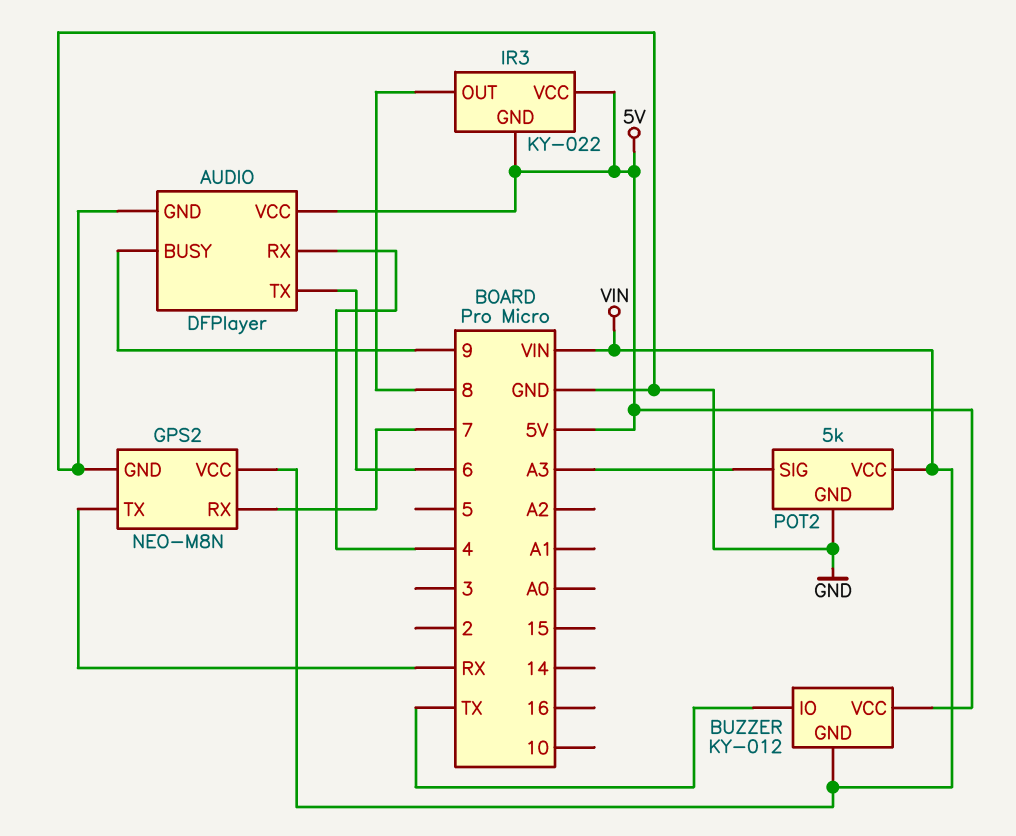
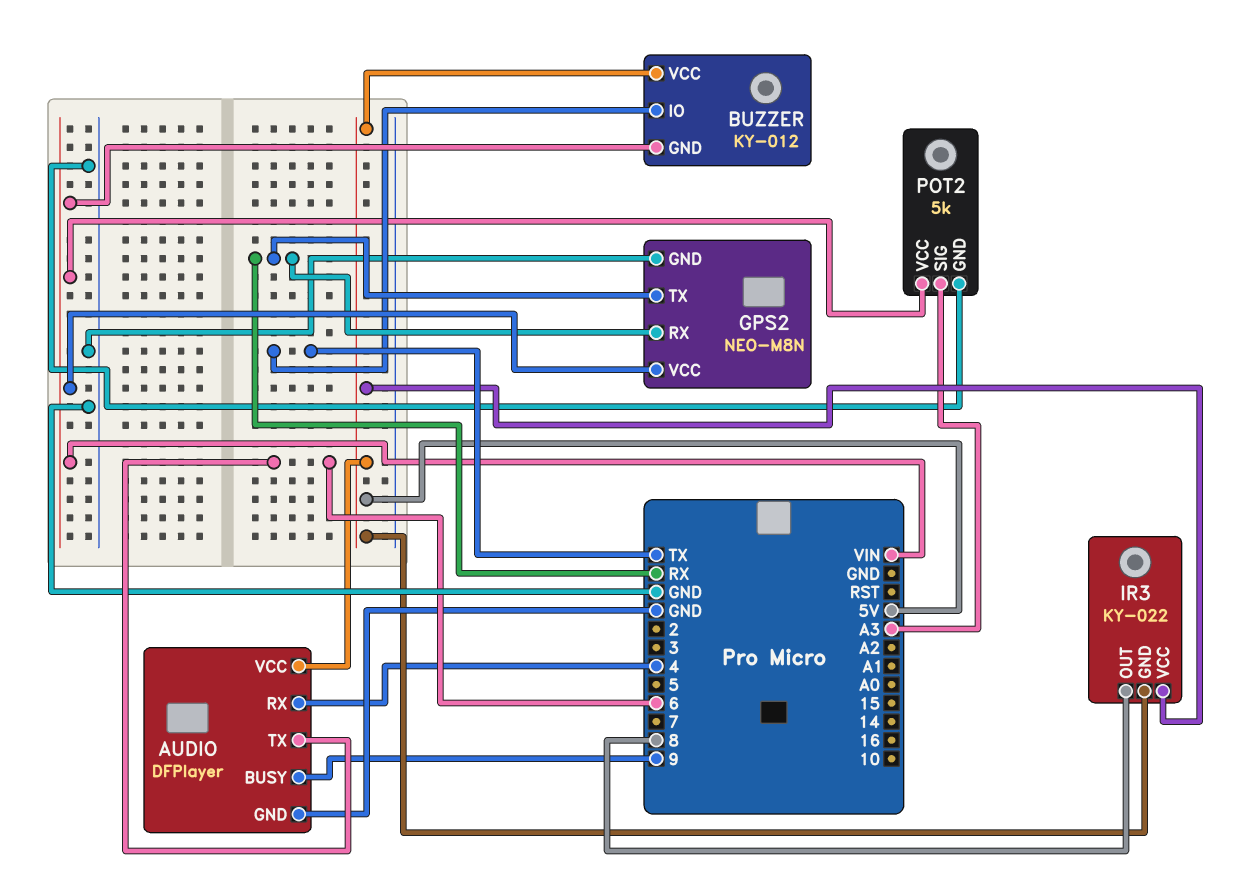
GPS2 pin RX: 7 -> RX

